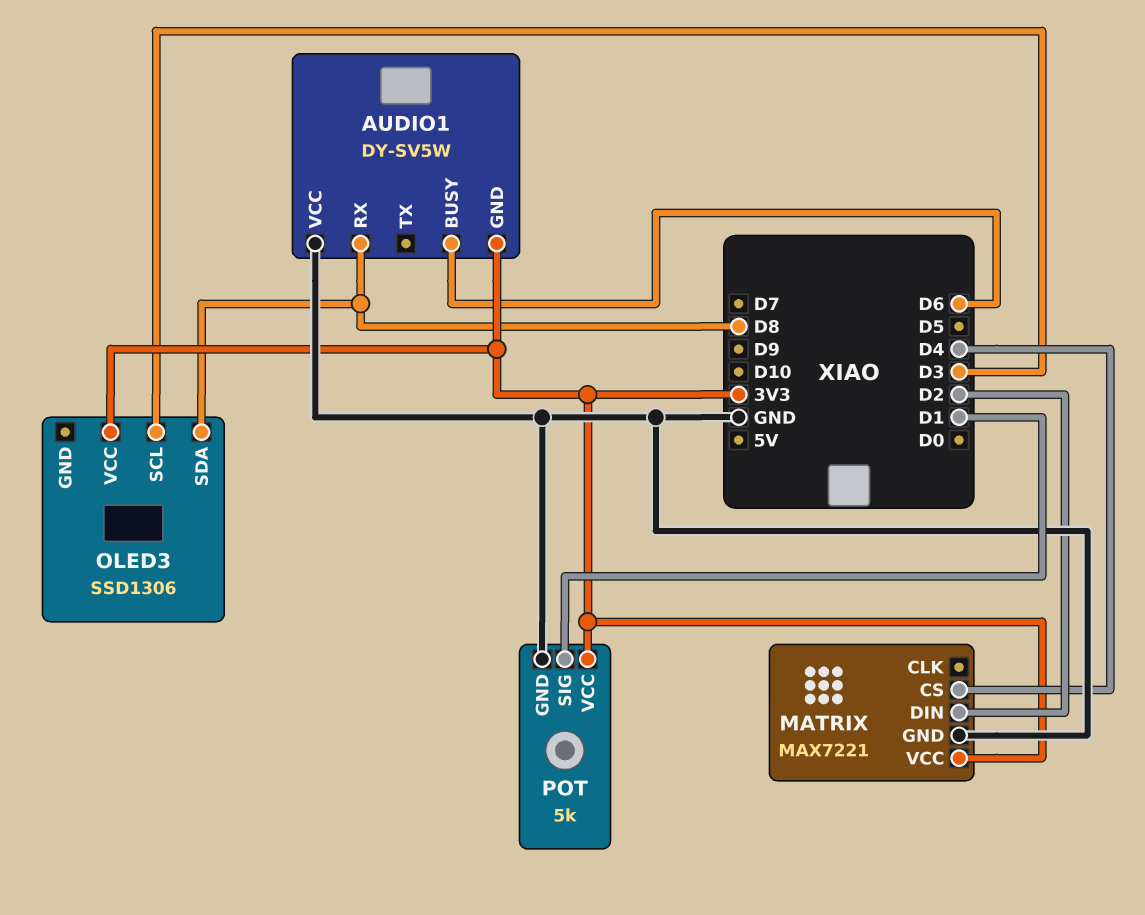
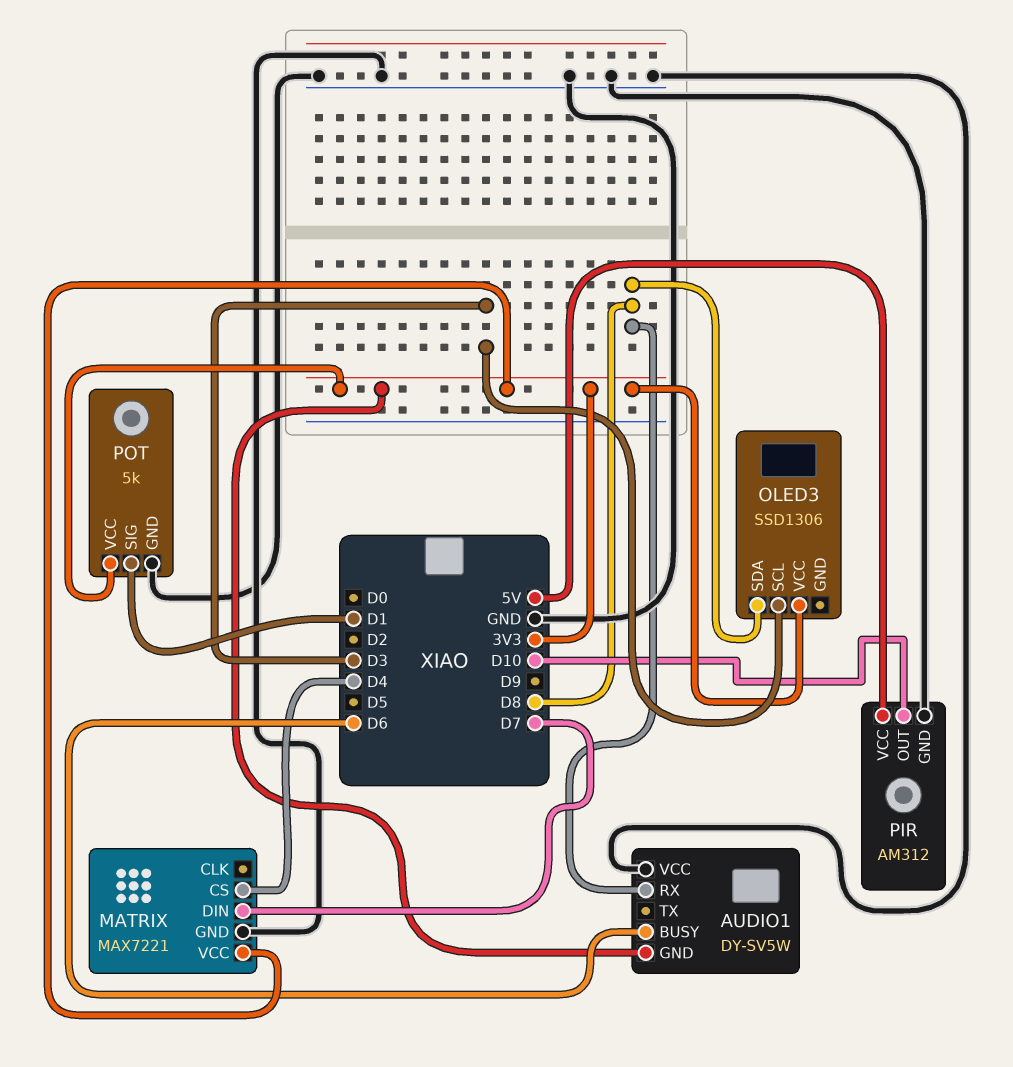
MATRIX pin DIN: D2 -> D7
PIR: none -> AM312
PIR pin GND: none -> GND
PIR pin OUT: none -> D10
PIR pin VCC: none -> 5V

